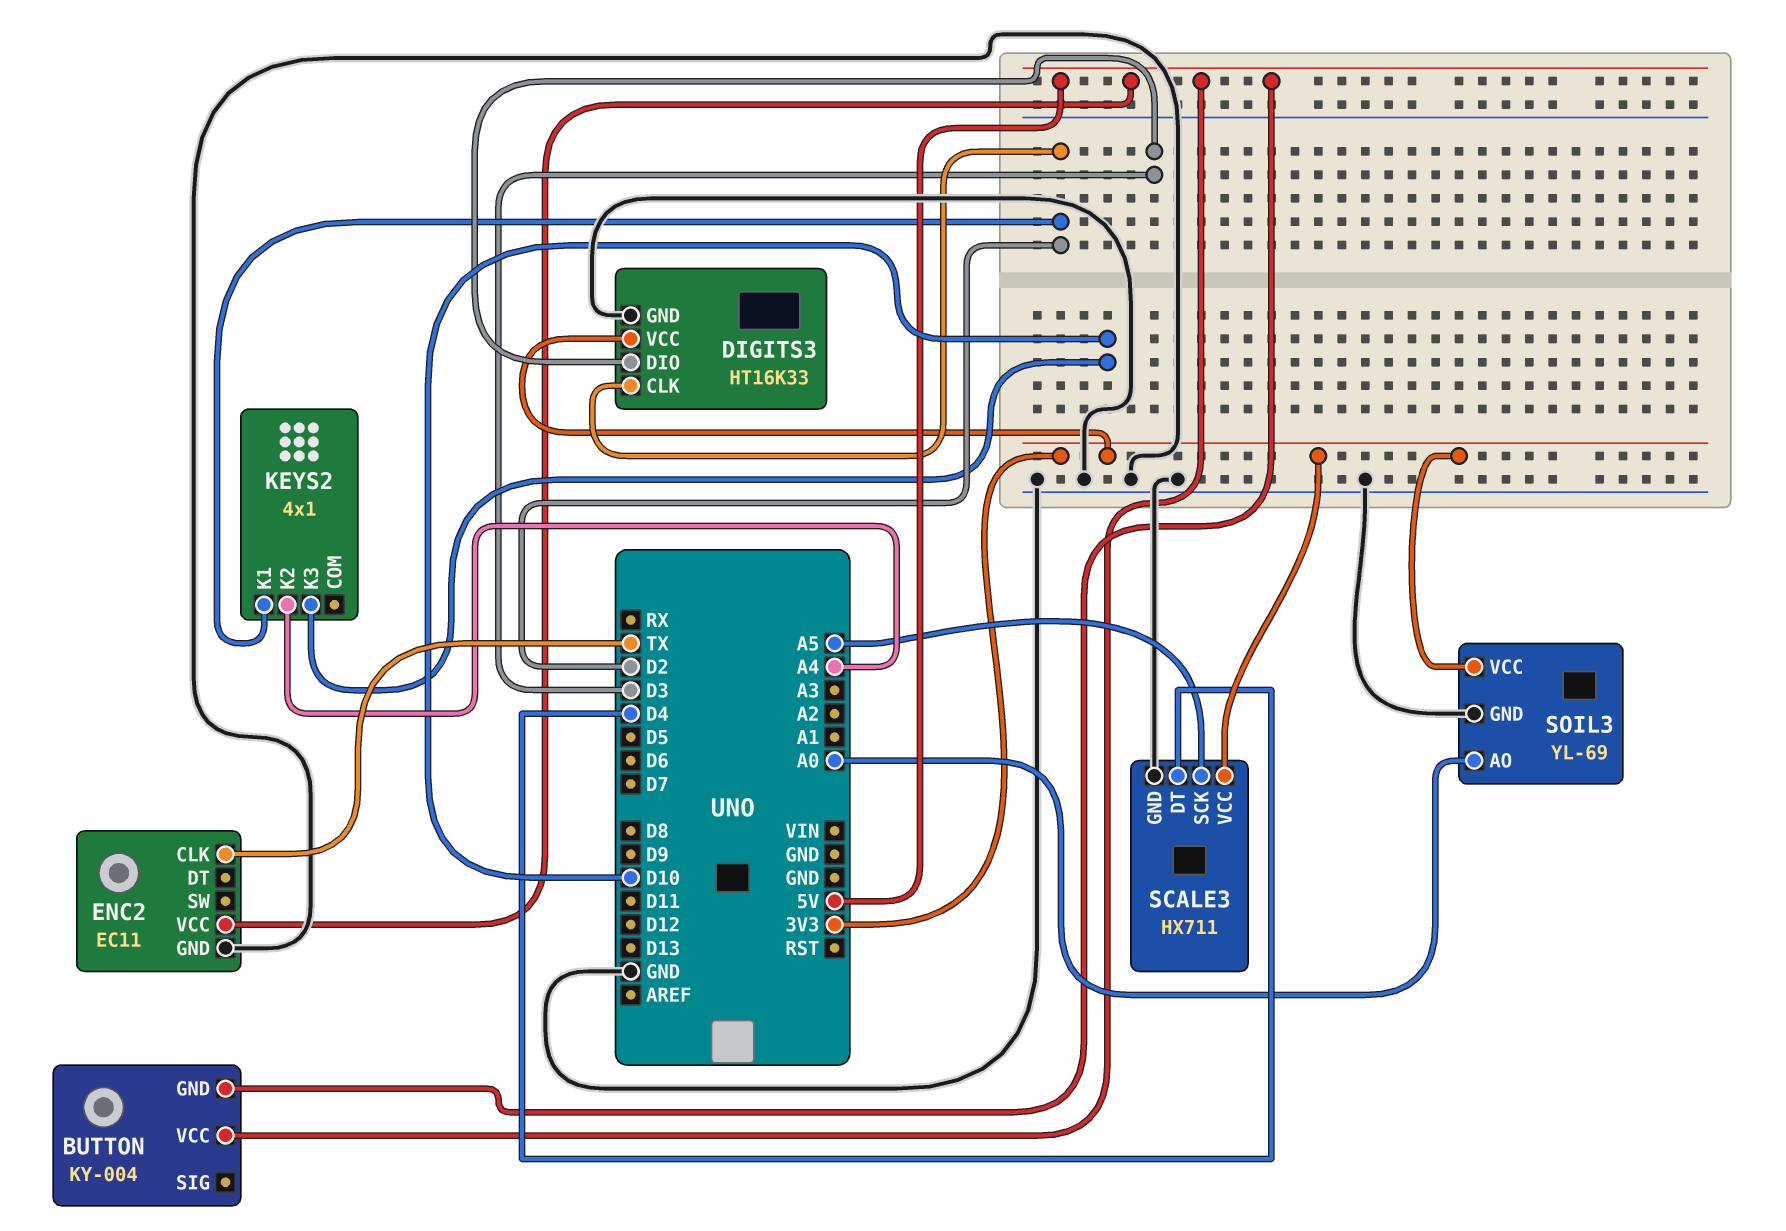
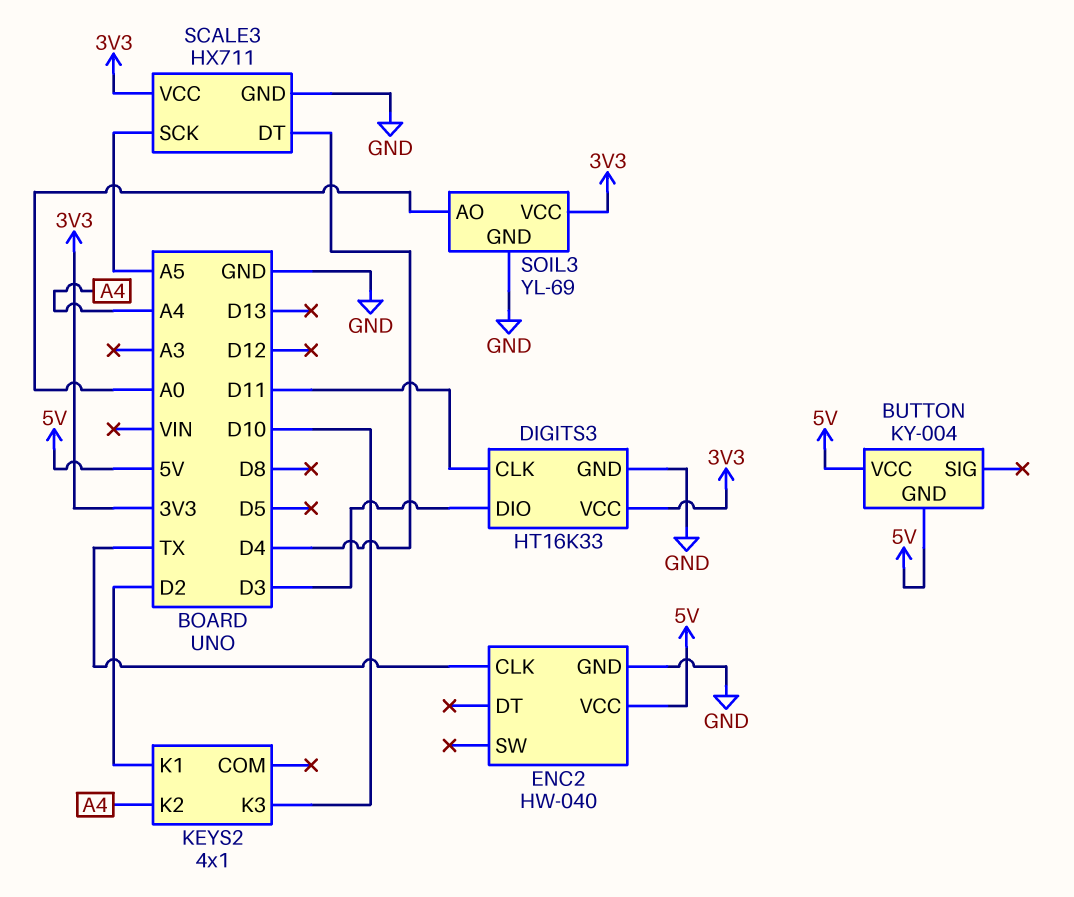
DIGITS3 pin CLK: D2 -> D11
ENC2: EC11 -> HW-040

